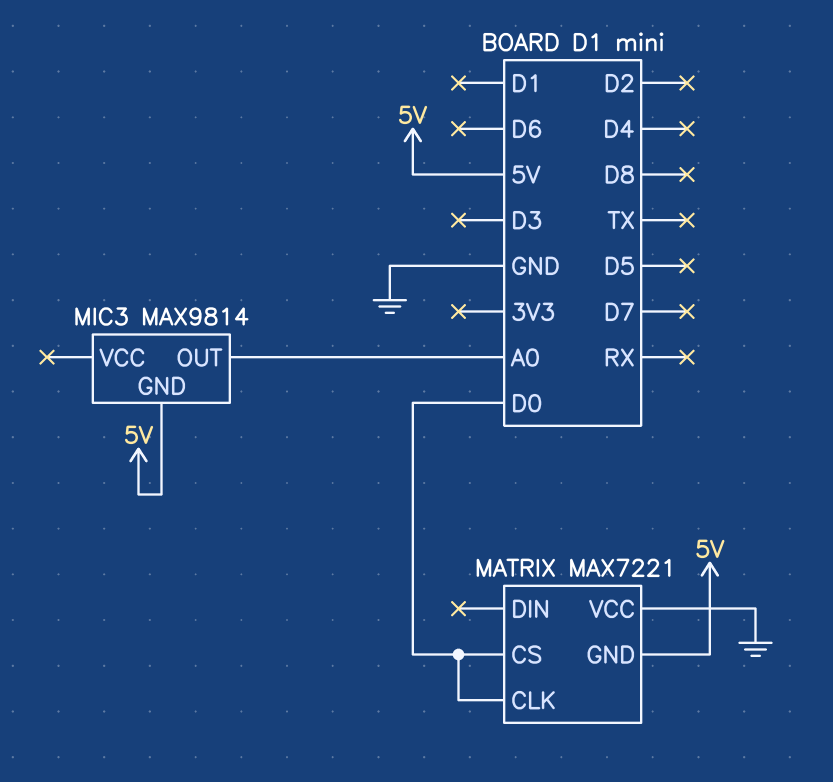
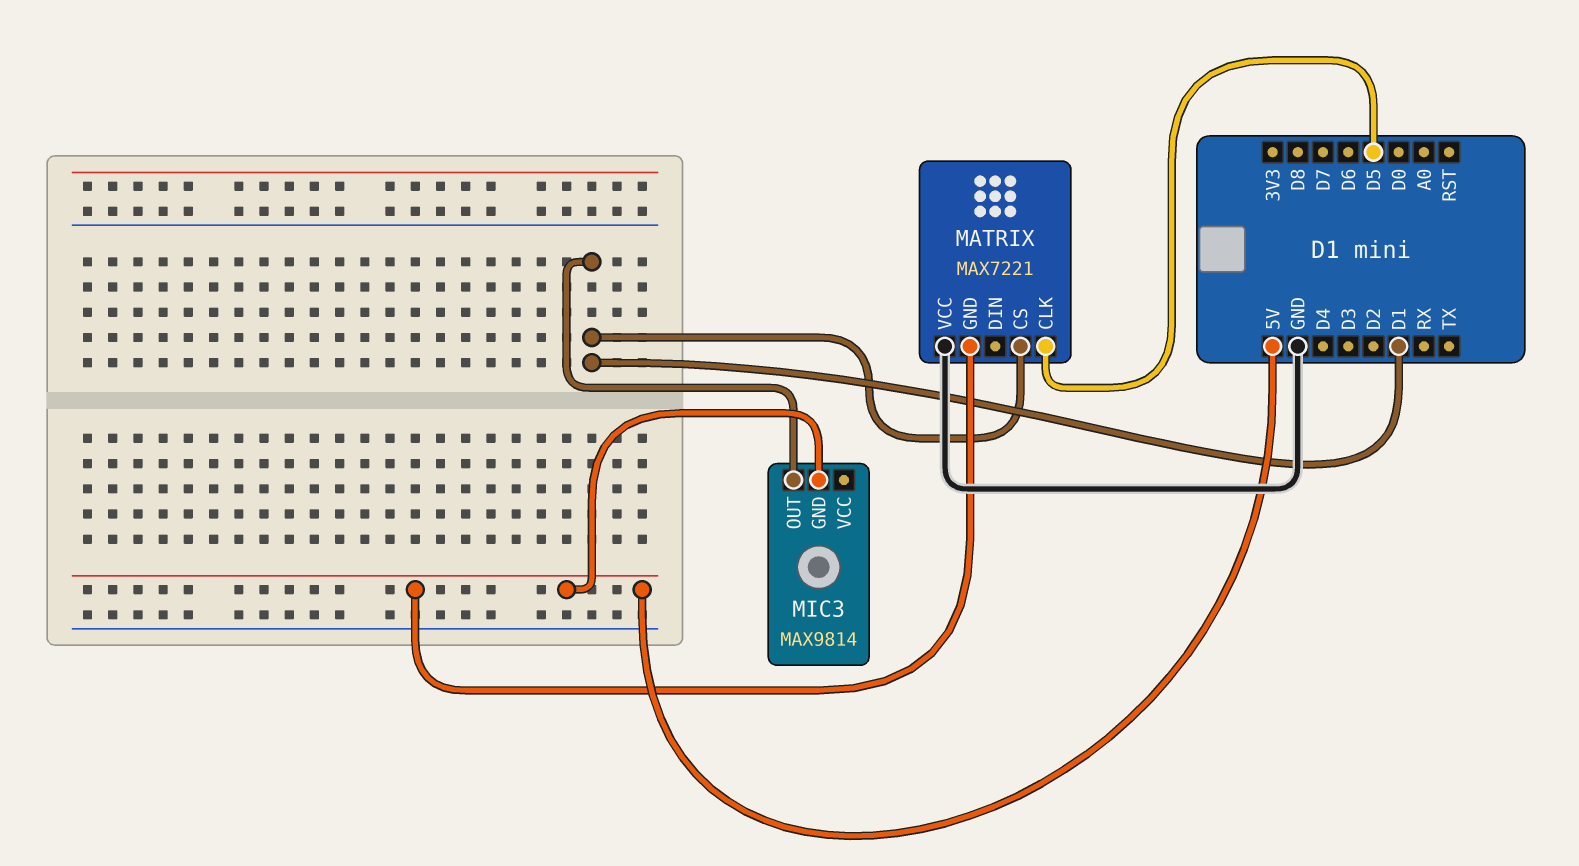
MATRIX pin CLK: D0 -> D5
MATRIX pin CS: D0 -> D1
MIC3 pin OUT: A0 -> D1

